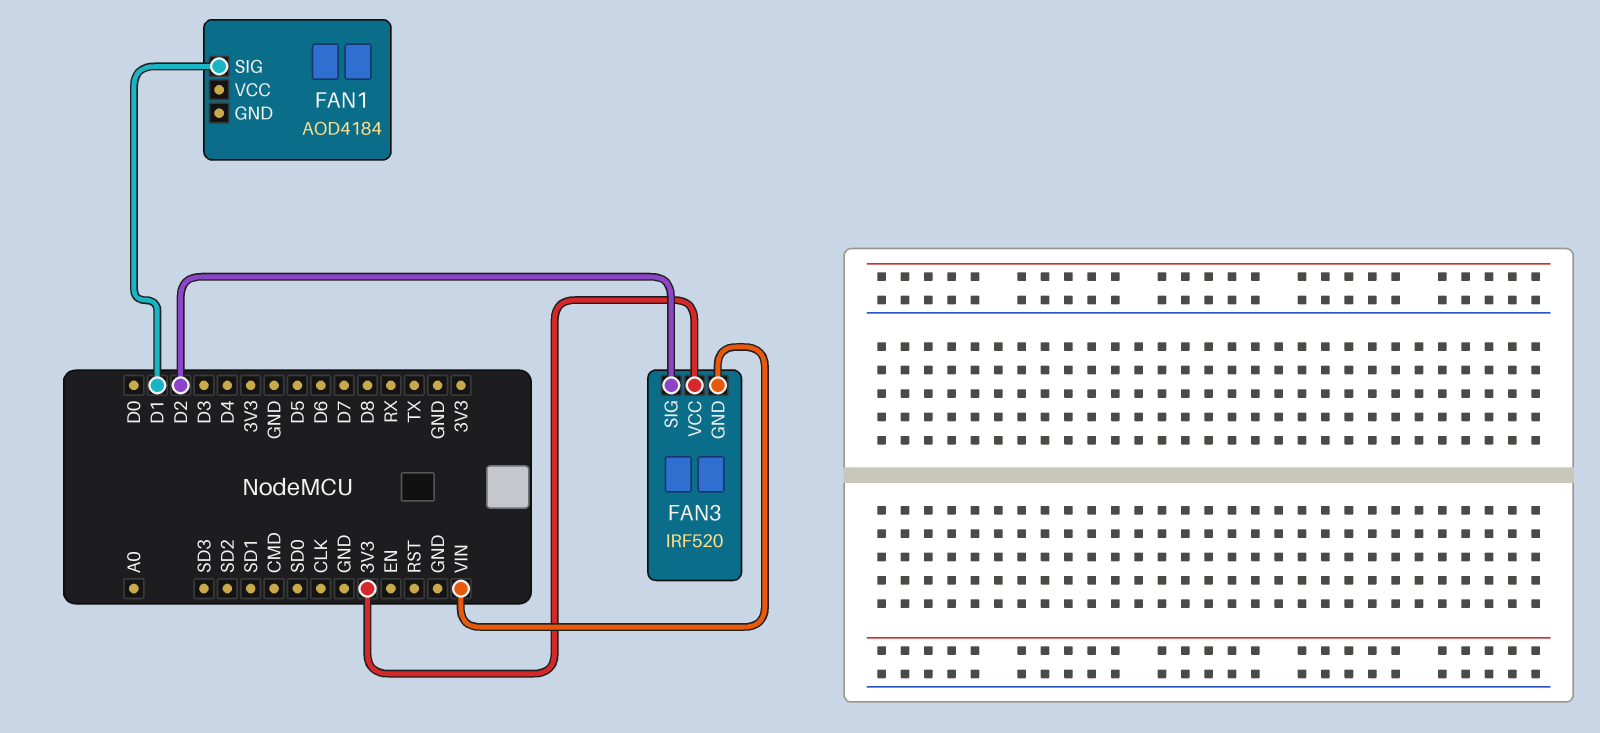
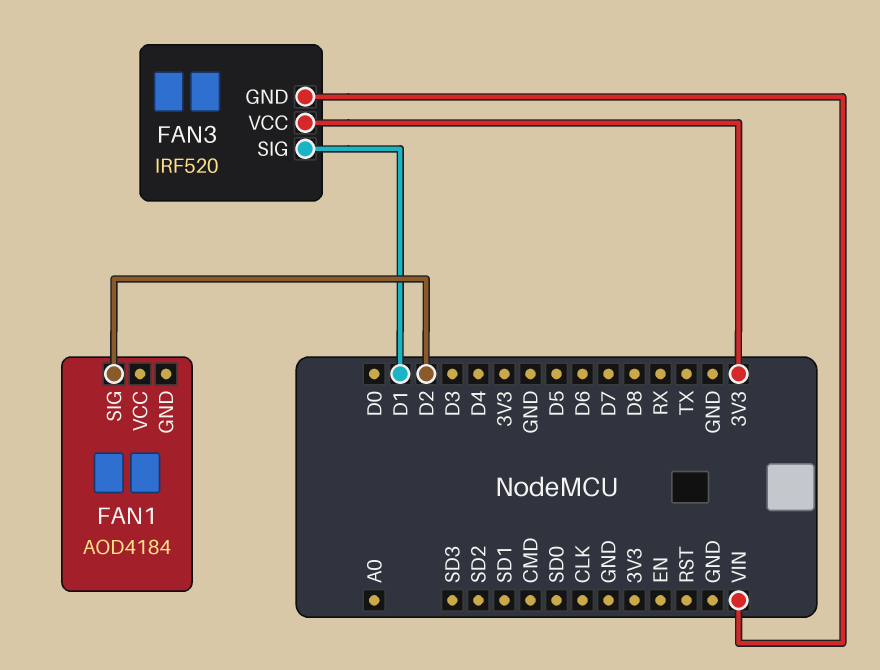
FAN1 pin SIG: D1 -> D2
FAN3 pin SIG: D2 -> D1

